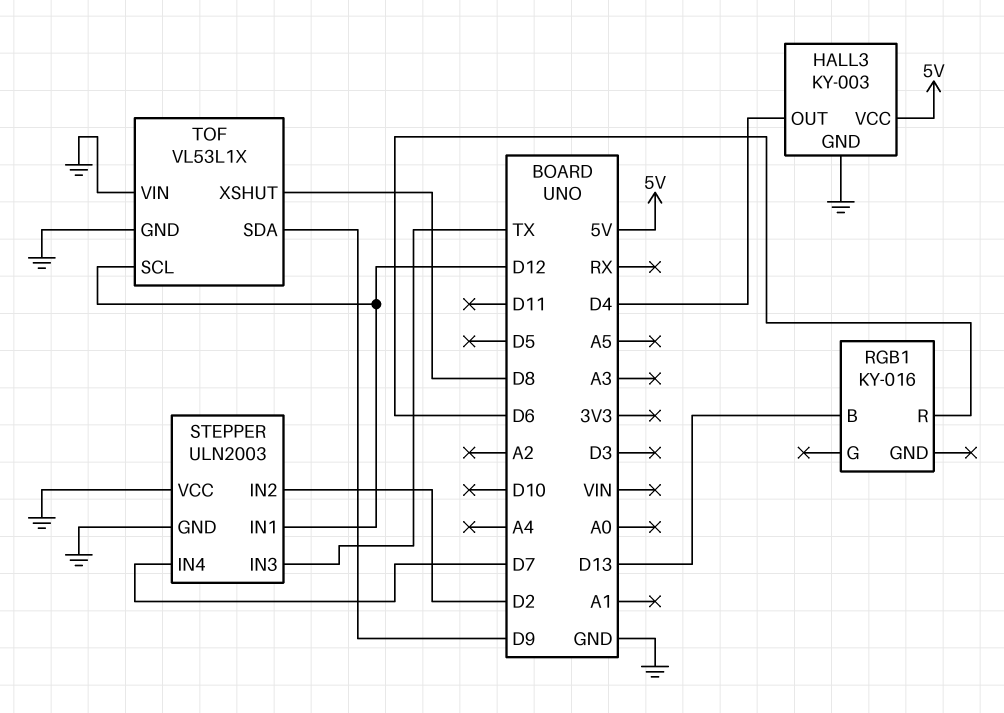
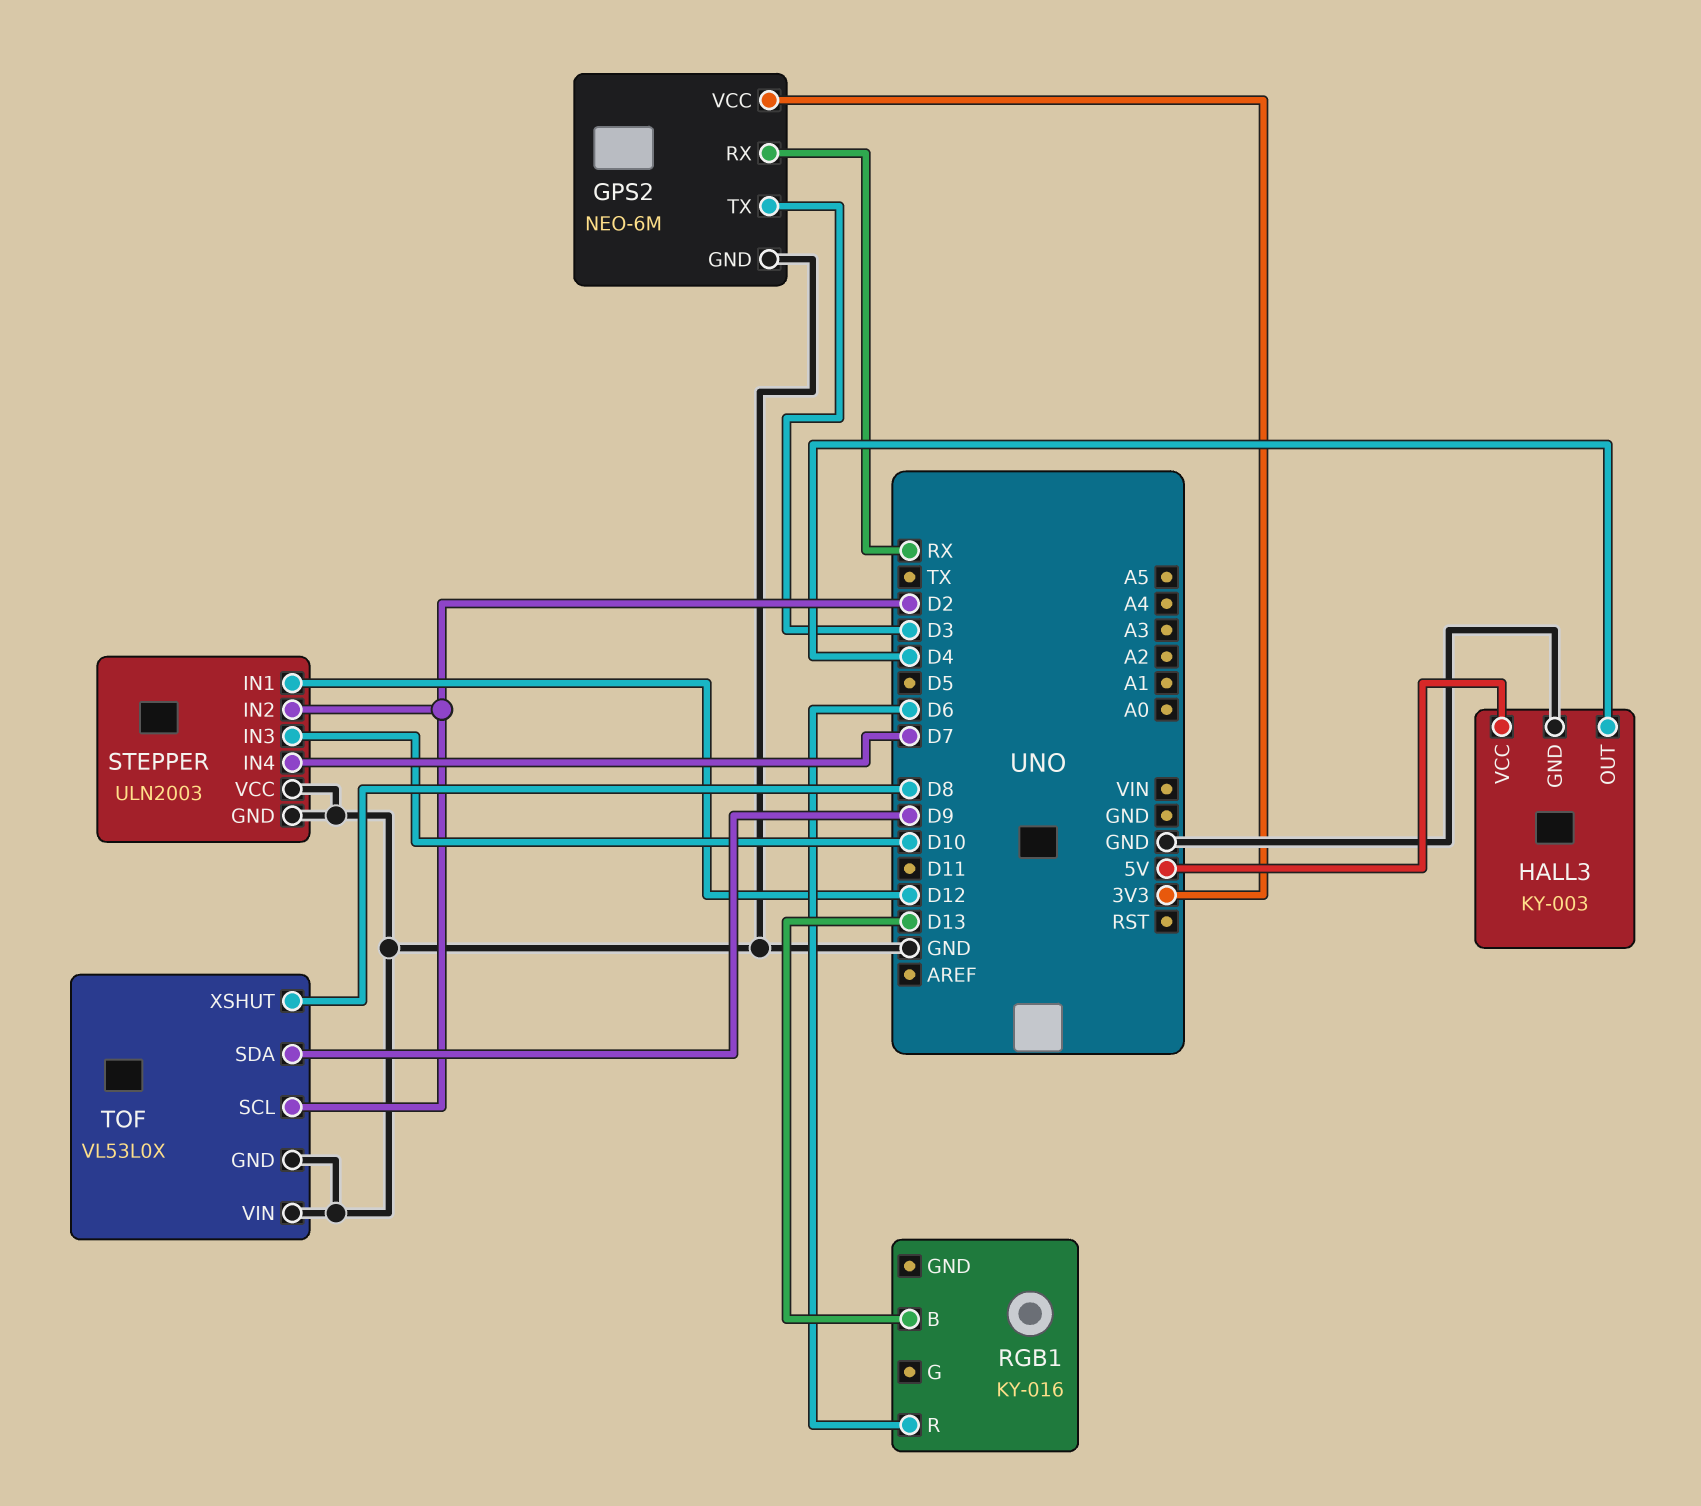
GPS2: none -> NEO-6M
GPS2 pin GND: none -> GND
GPS2 pin RX: none -> RX
GPS2 pin TX: none -> D3
GPS2 pin VCC: none -> 3V3
STEPPER pin IN3: TX -> D10
TOF: VL53L1X -> VL53L0X
TOF pin SCL: D12 -> D2

